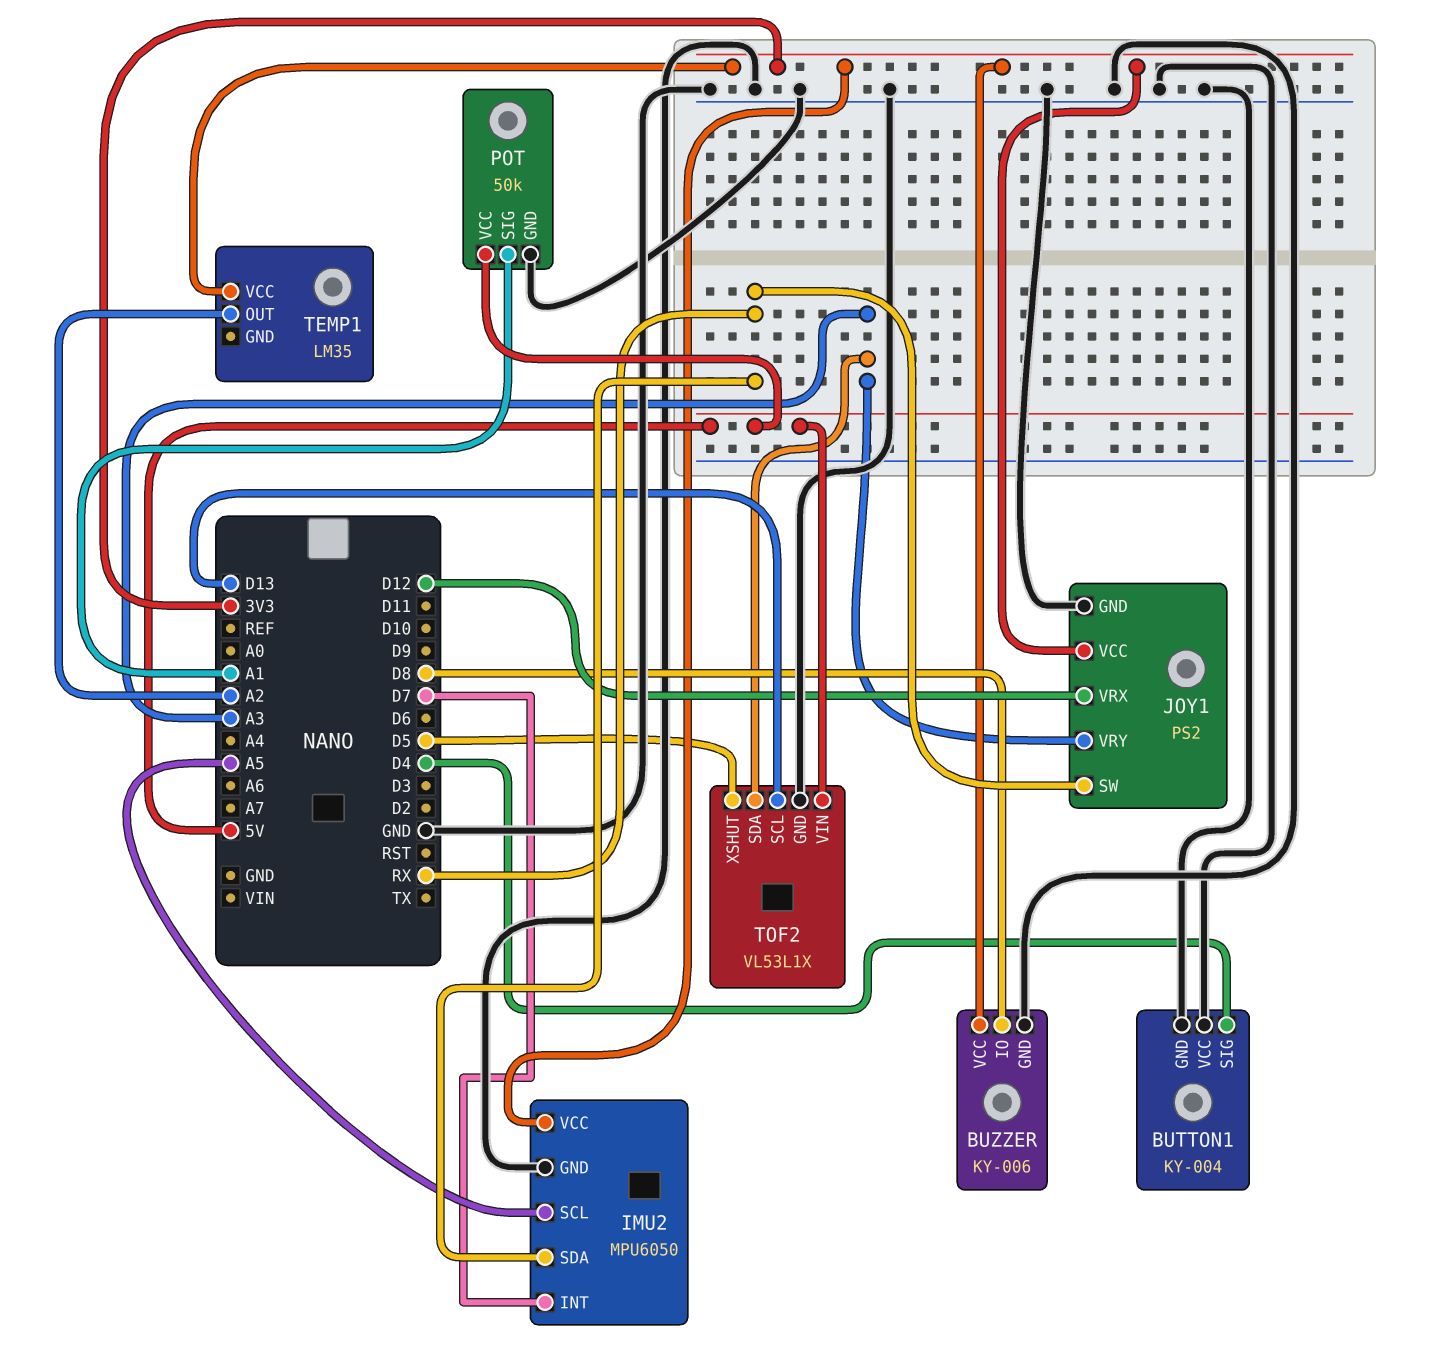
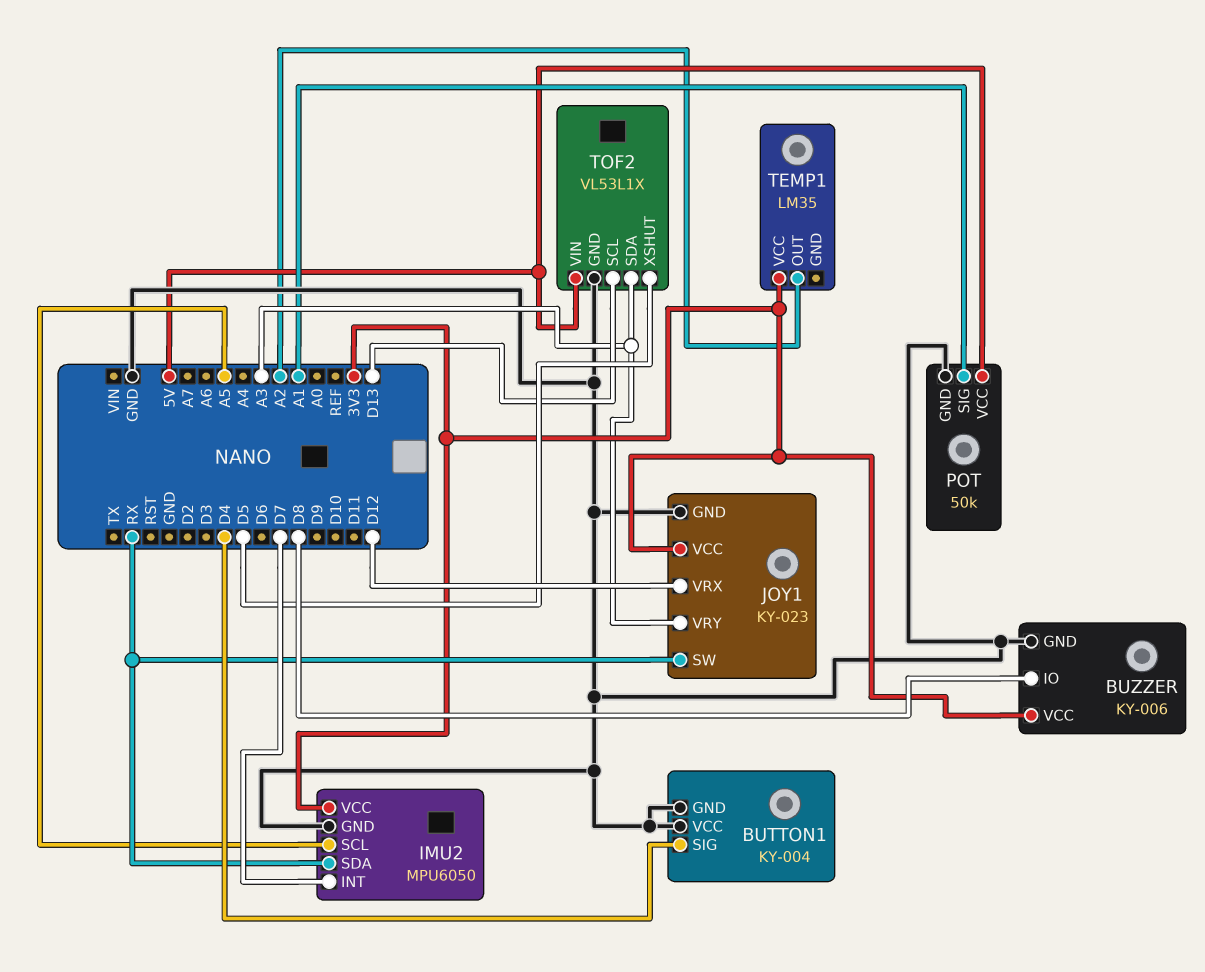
JOY1: PS2 -> KY-023

